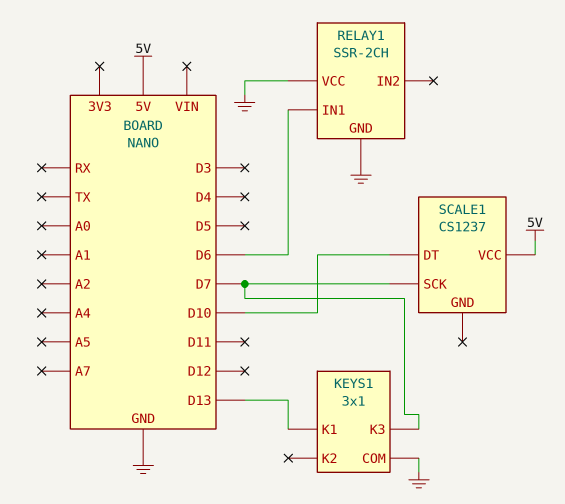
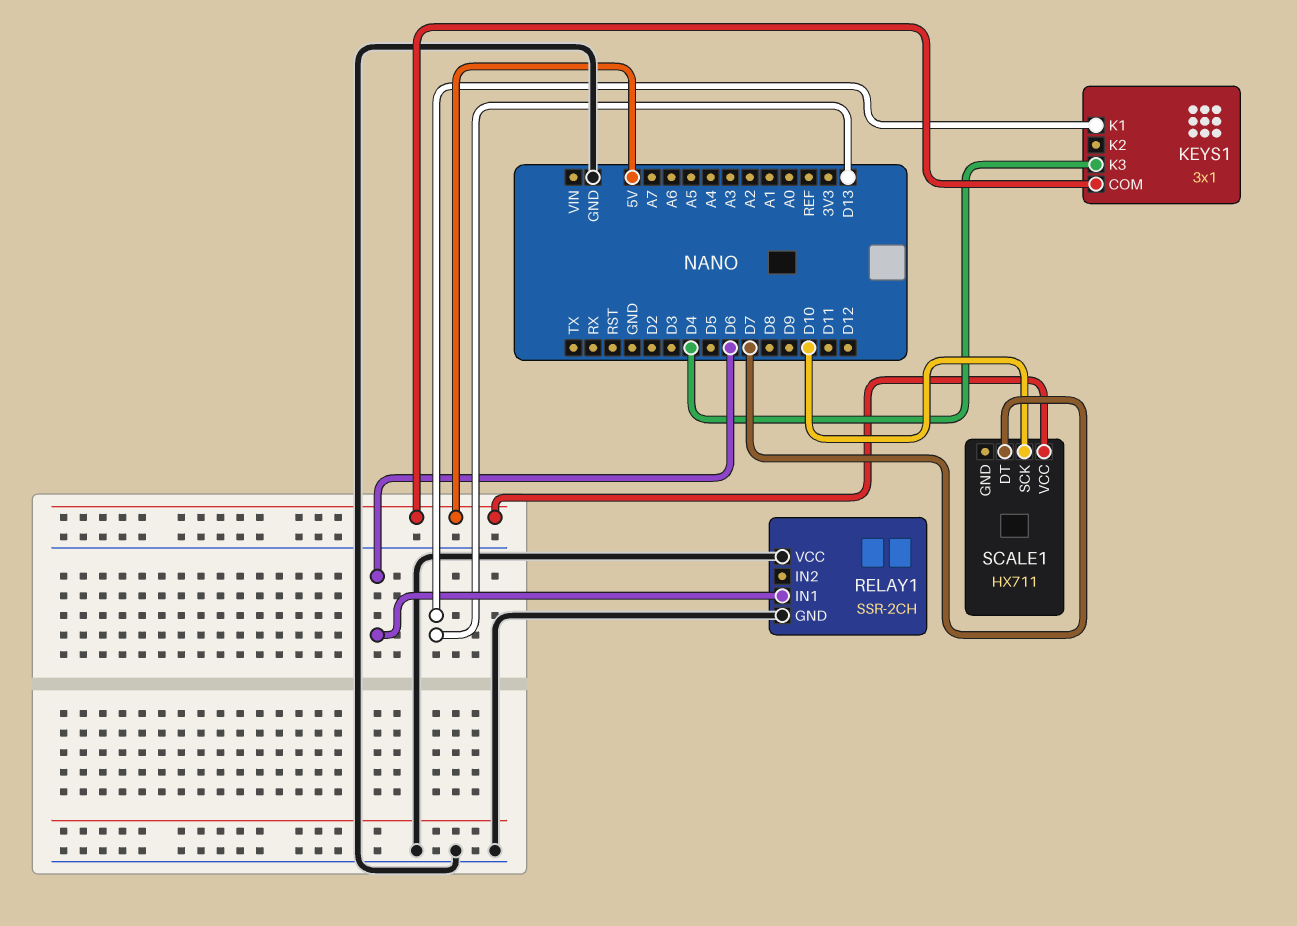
KEYS1 pin COM: GND -> 5V
KEYS1 pin K3: D7 -> D4
SCALE1: CS1237 -> HX711
SCALE1 pin DT: D10 -> D7
SCALE1 pin SCK: D7 -> D10

